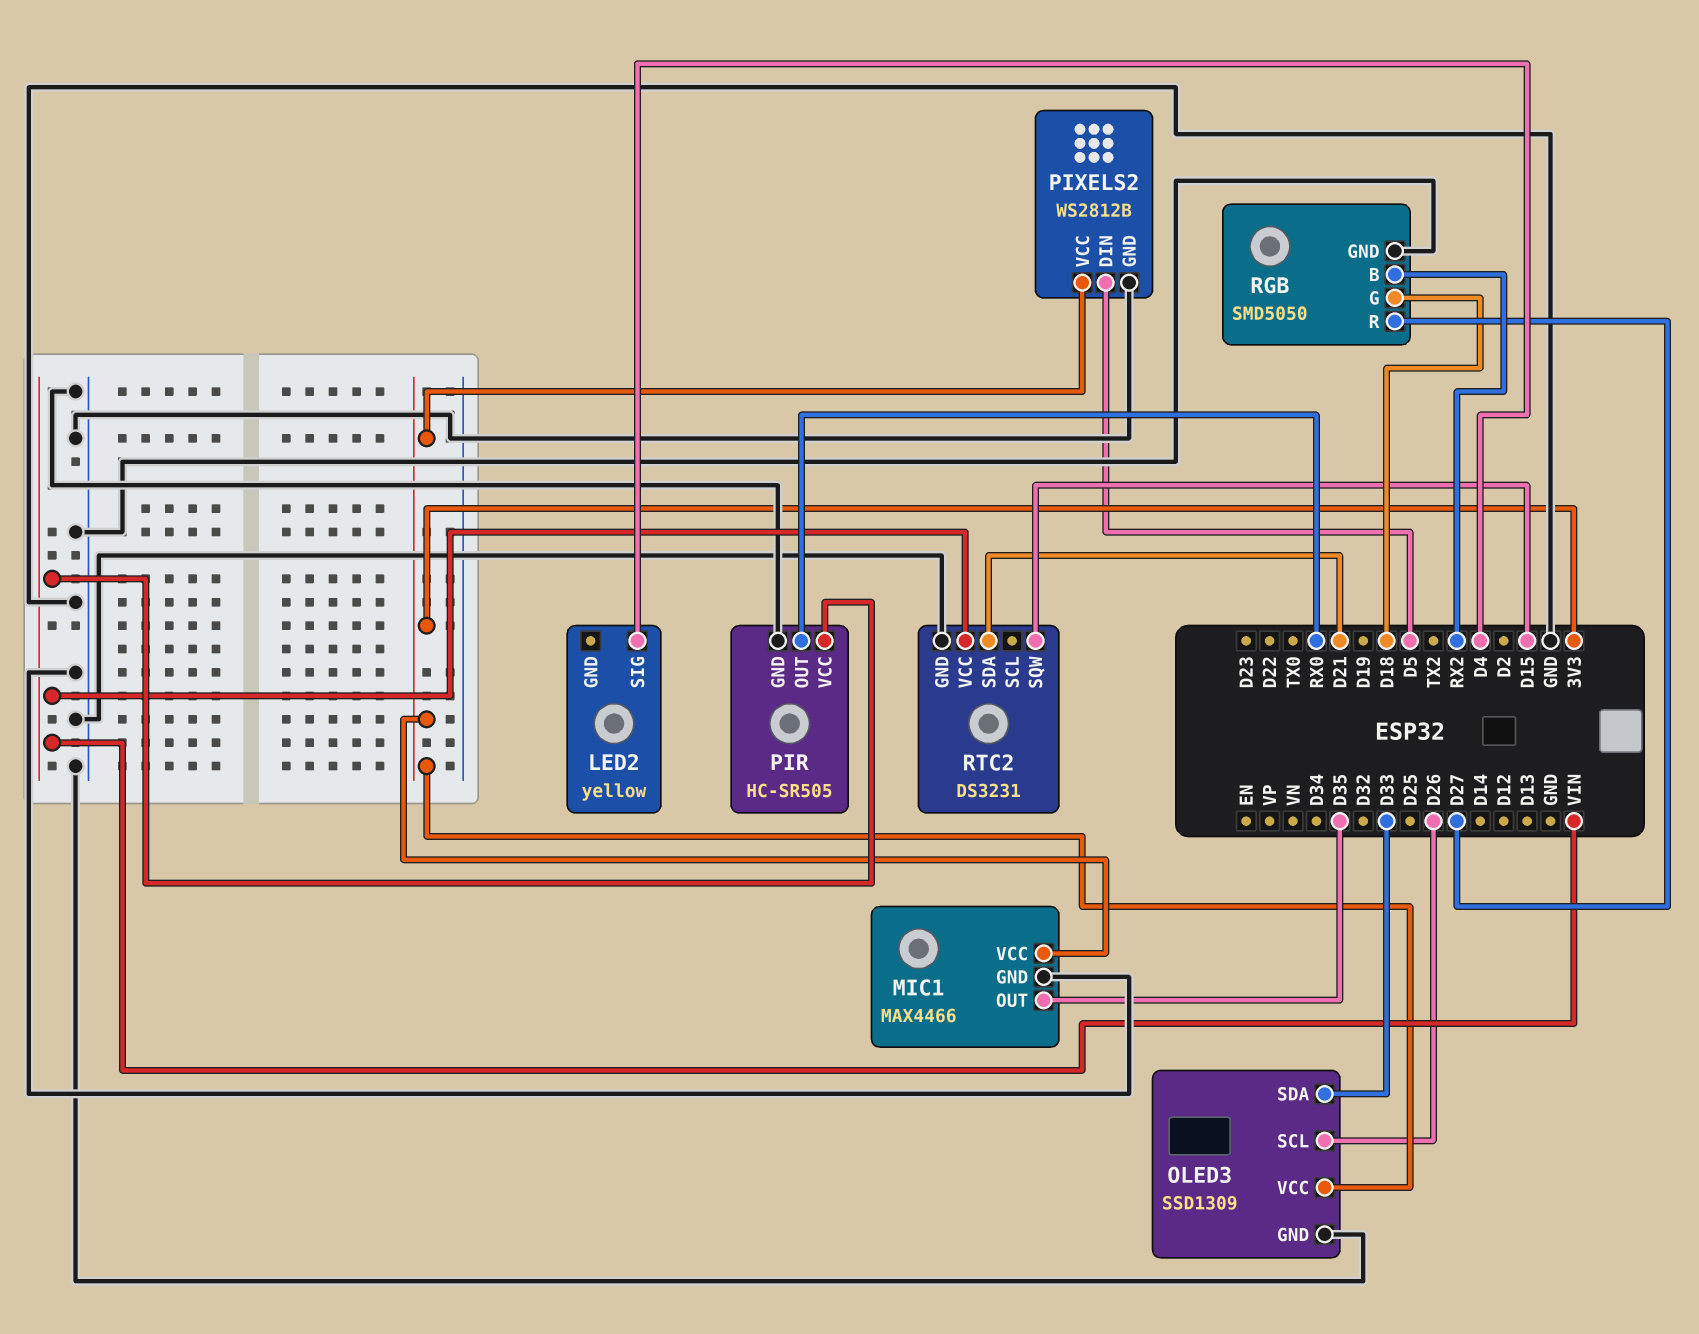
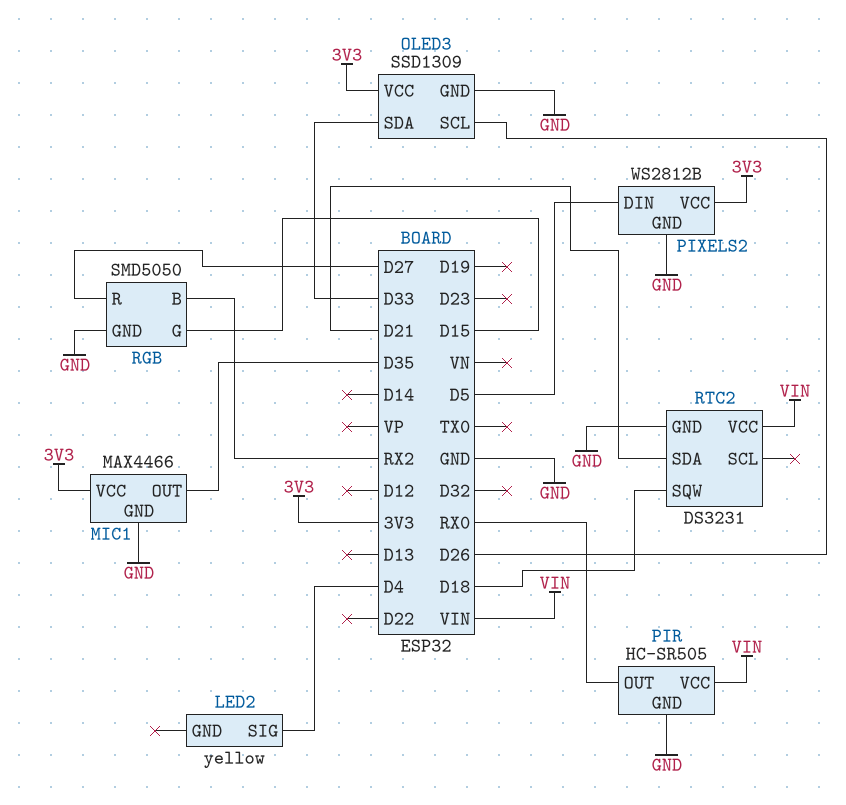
RGB pin G: D18 -> D15
RTC2 pin SQW: D15 -> D18

